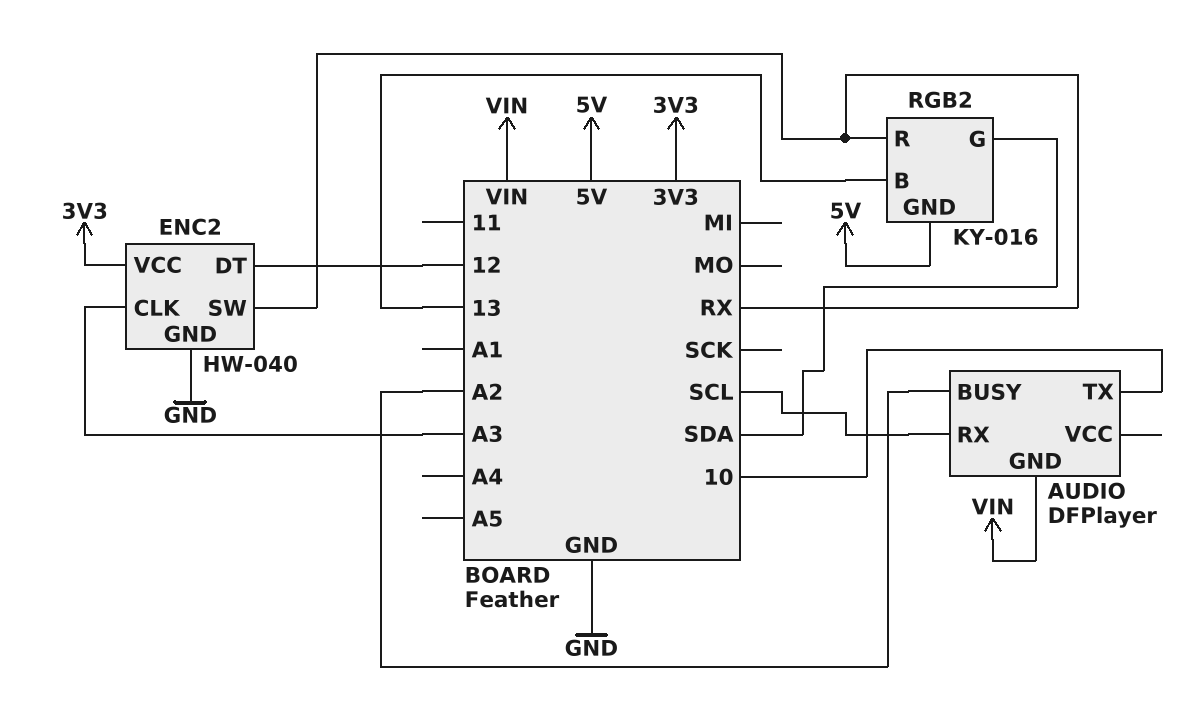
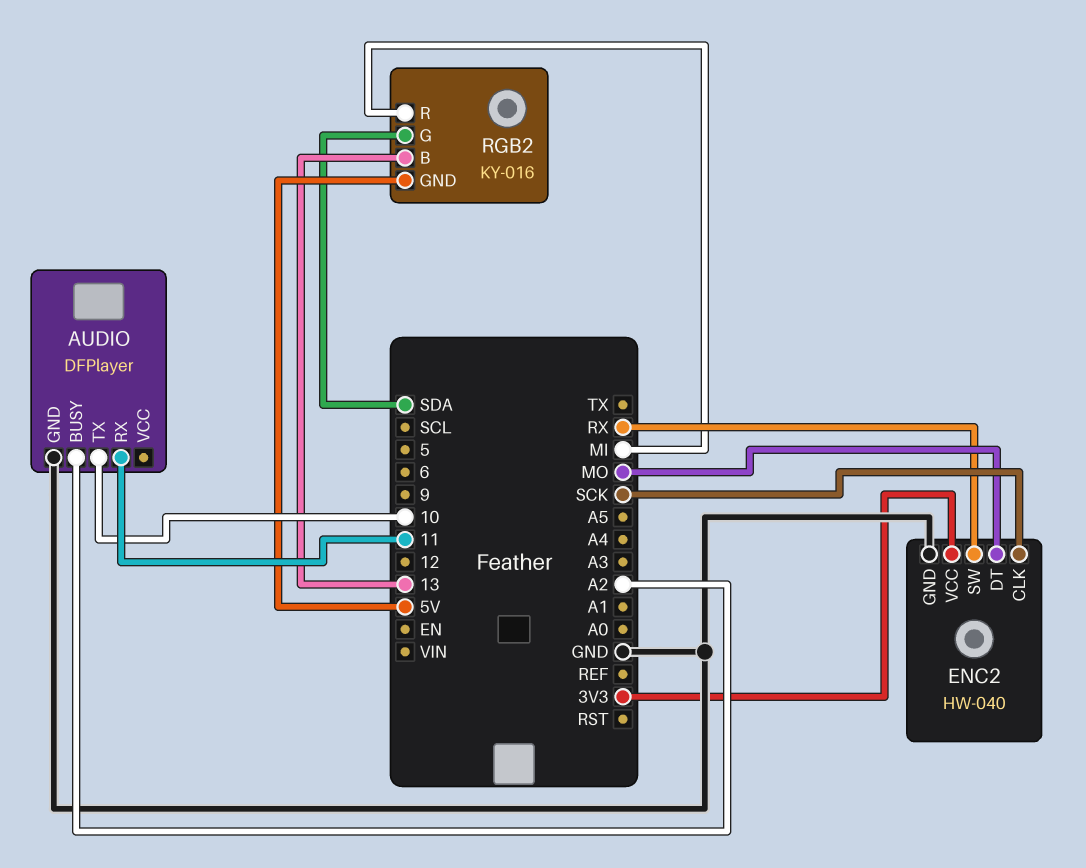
AUDIO pin GND: VIN -> GND
AUDIO pin RX: SCL -> 11
ENC2 pin CLK: A3 -> SCK
ENC2 pin DT: 12 -> MO
RGB2 pin R: RX -> MI

